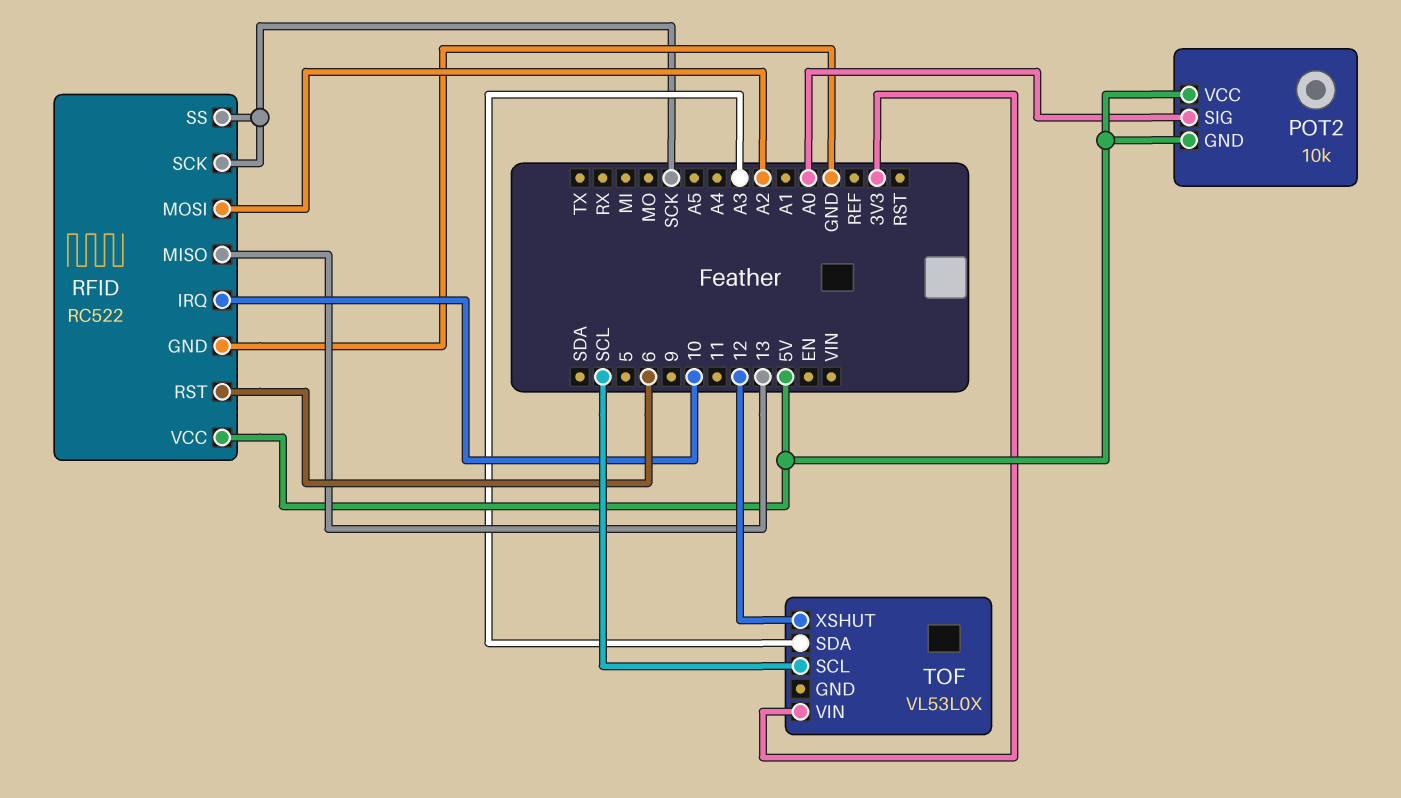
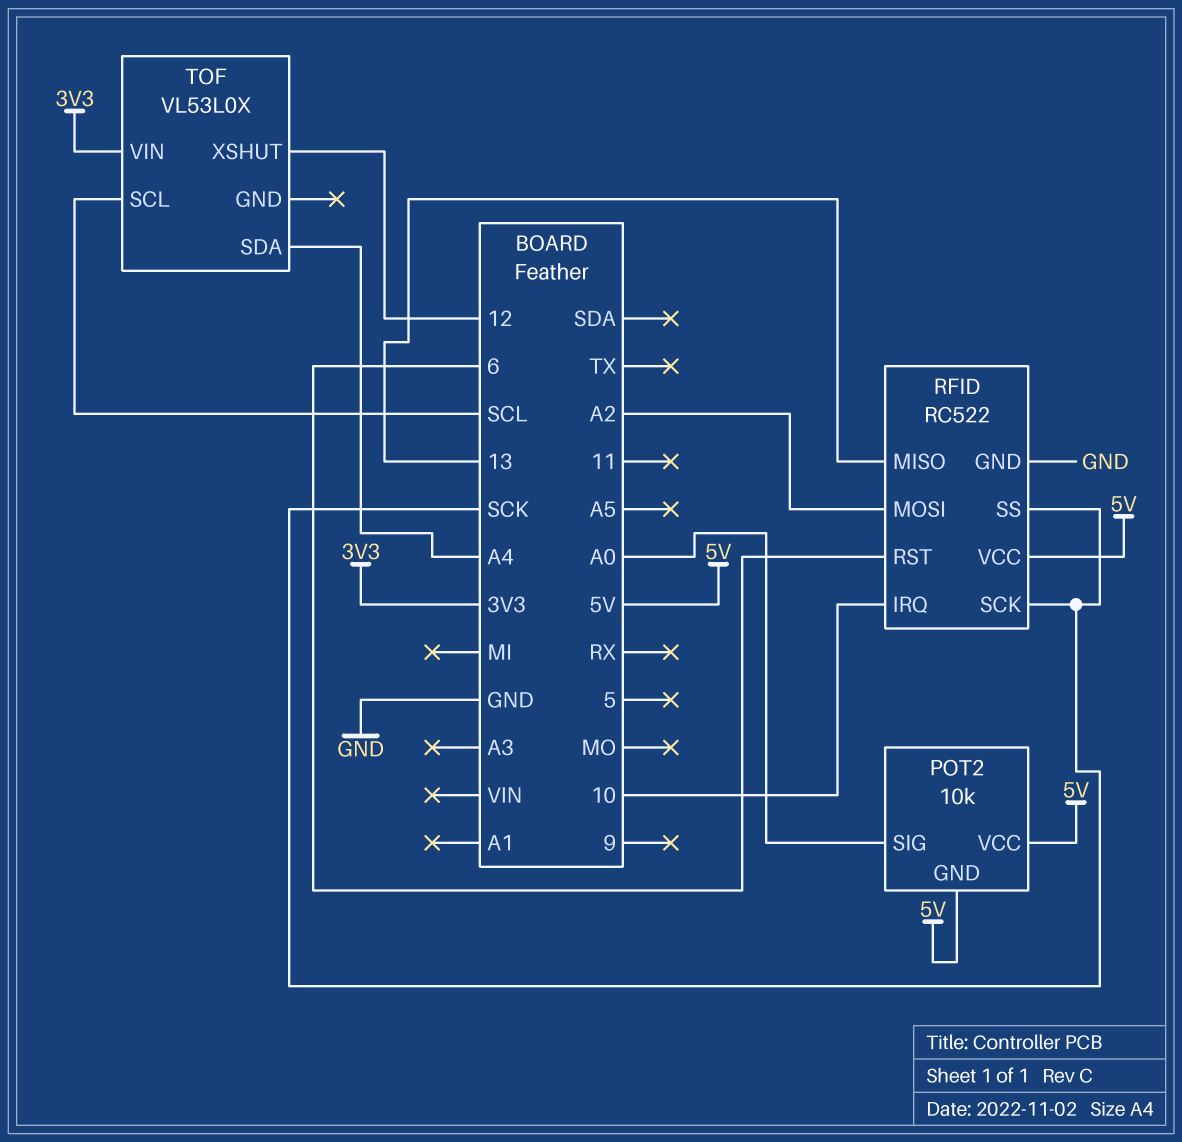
TOF pin SDA: A3 -> A4

